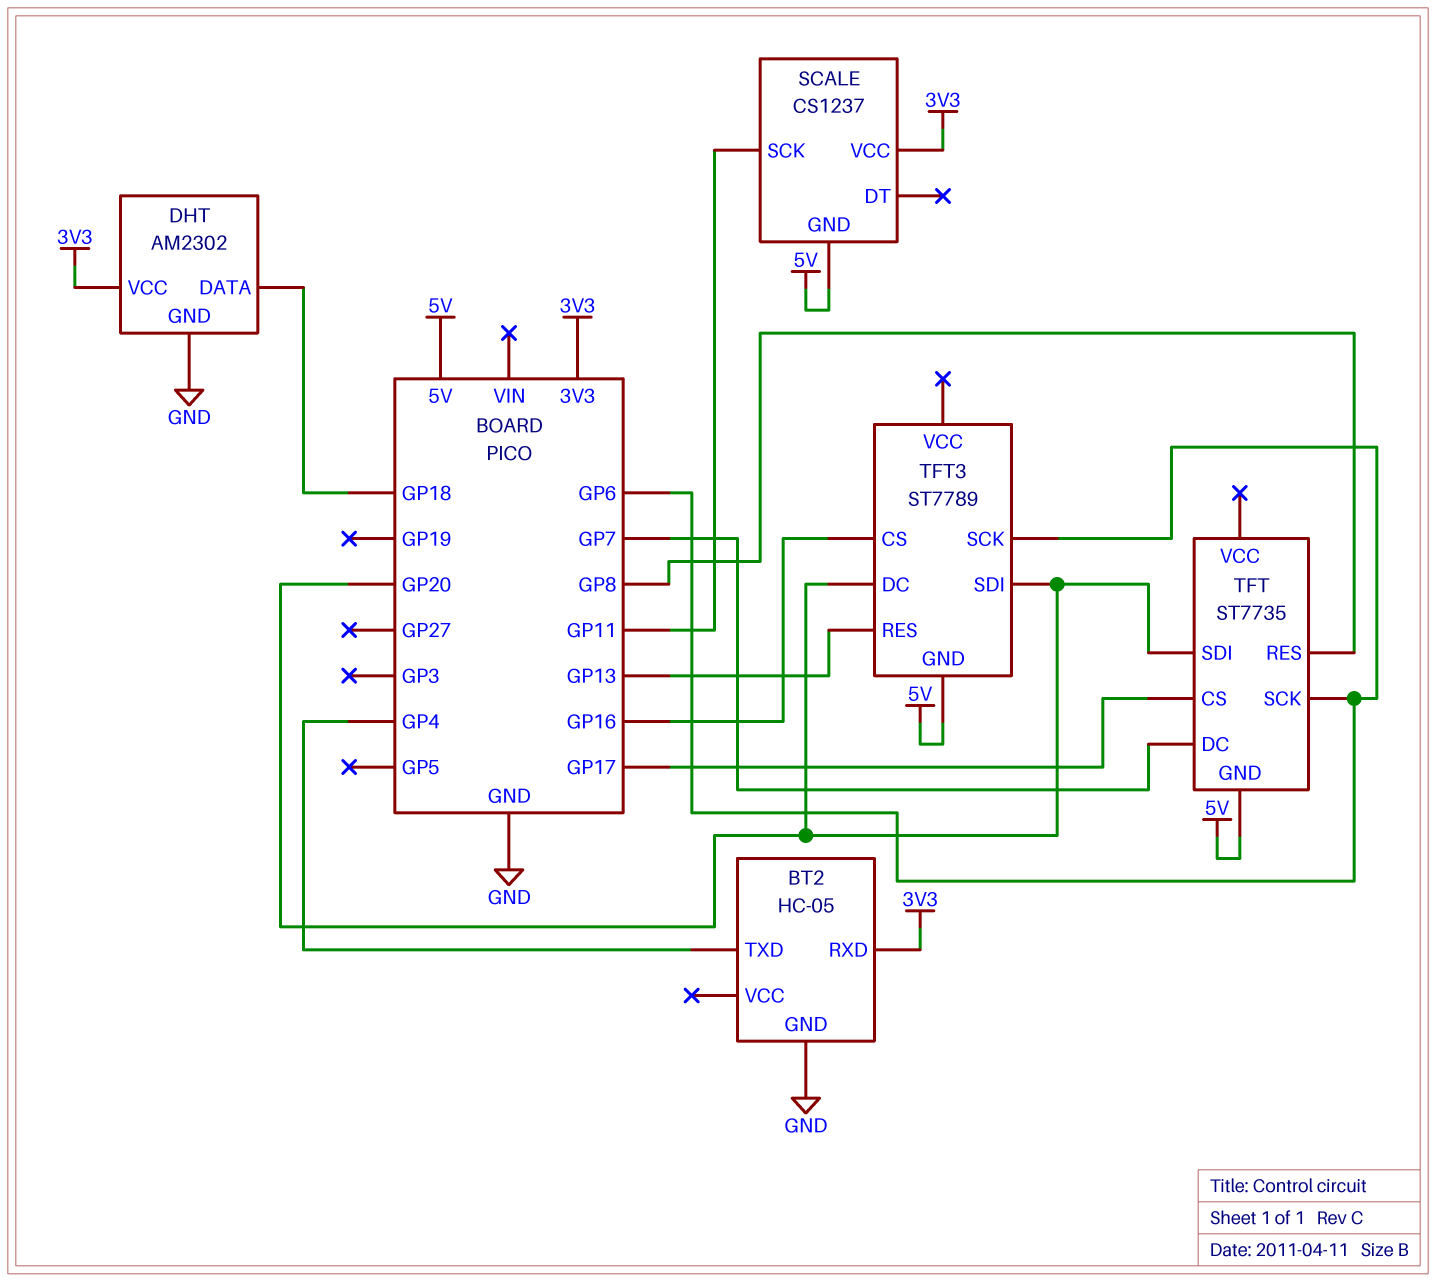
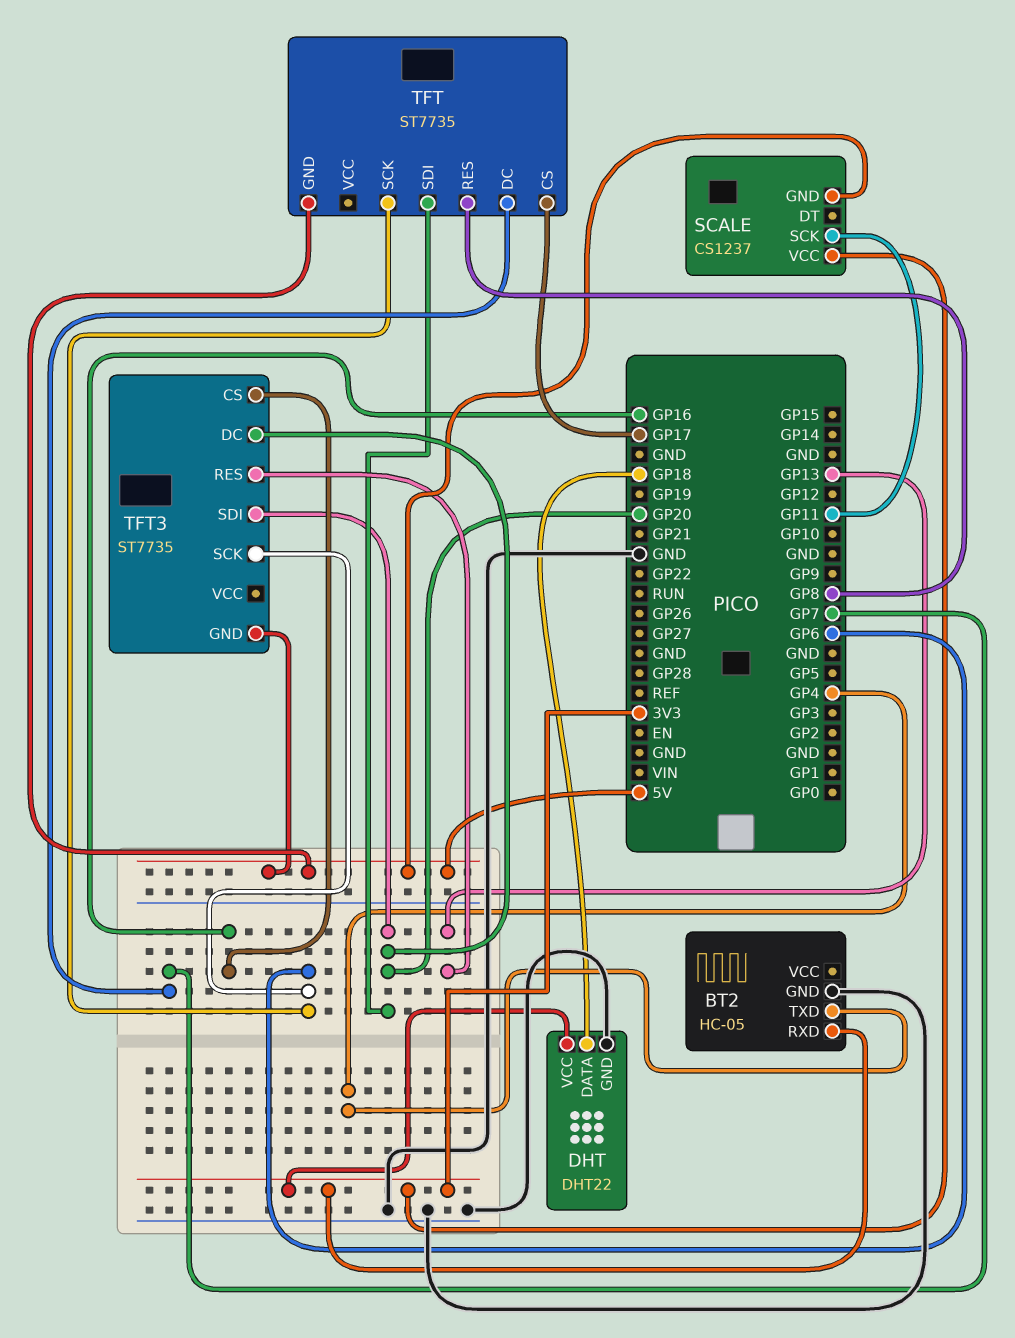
DHT: AM2302 -> DHT22
TFT3: ST7789 -> ST7735

